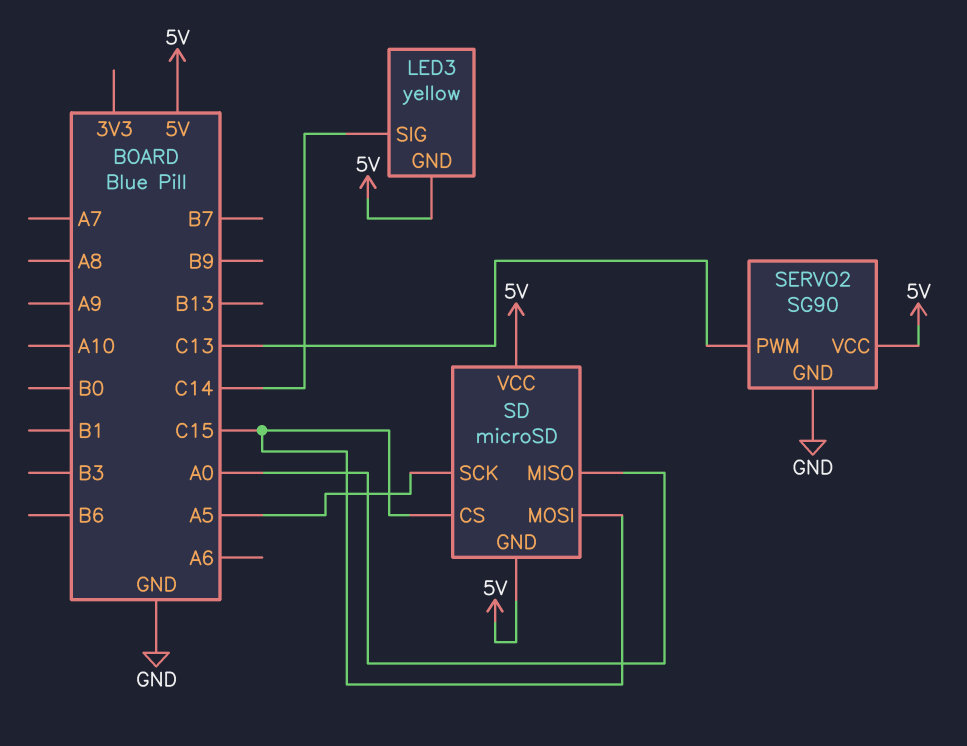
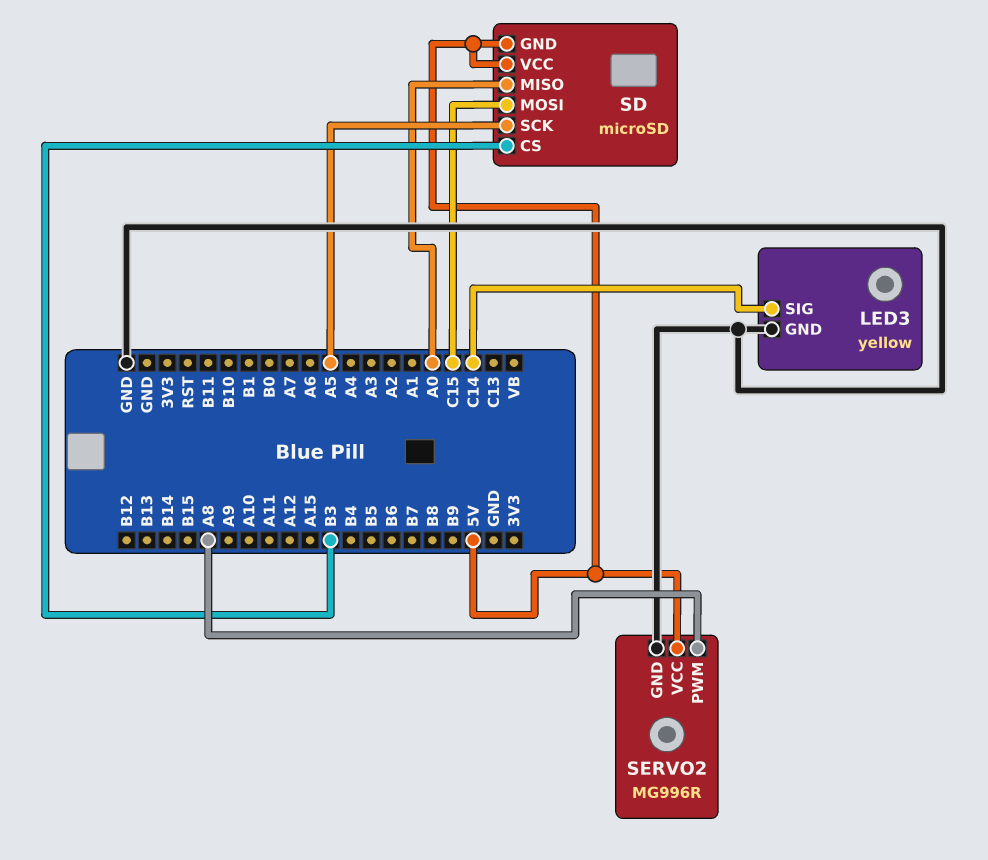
LED3 pin GND: 5V -> GND
SD pin CS: C15 -> B3
SERVO2: SG90 -> MG996R
SERVO2 pin PWM: C13 -> A8

